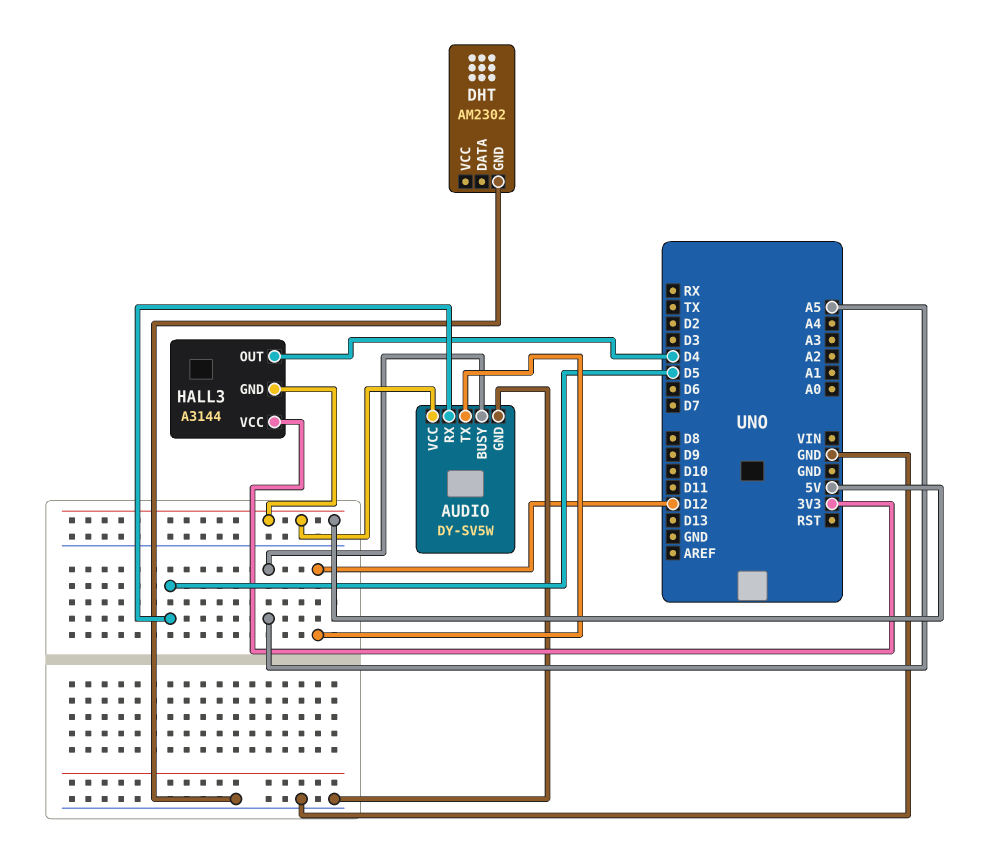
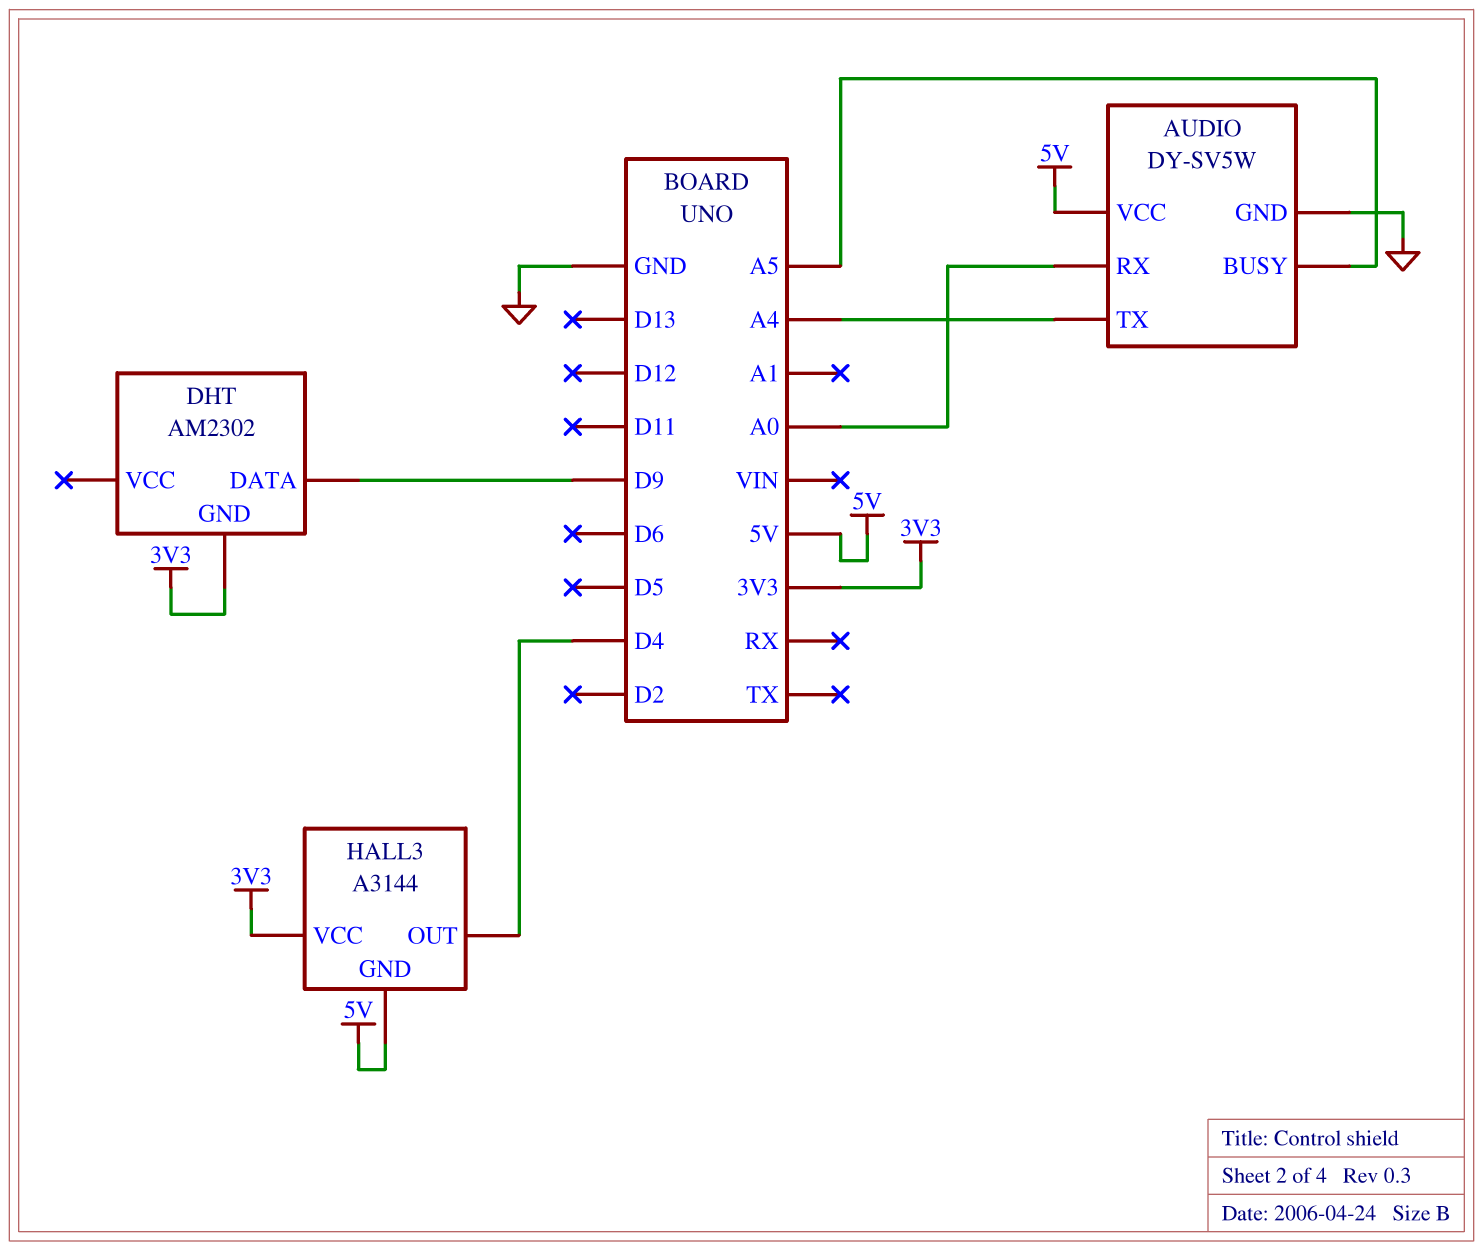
AUDIO pin RX: D5 -> A0
AUDIO pin TX: D12 -> A4
DHT pin DATA: none -> D9
DHT pin GND: GND -> 3V3

